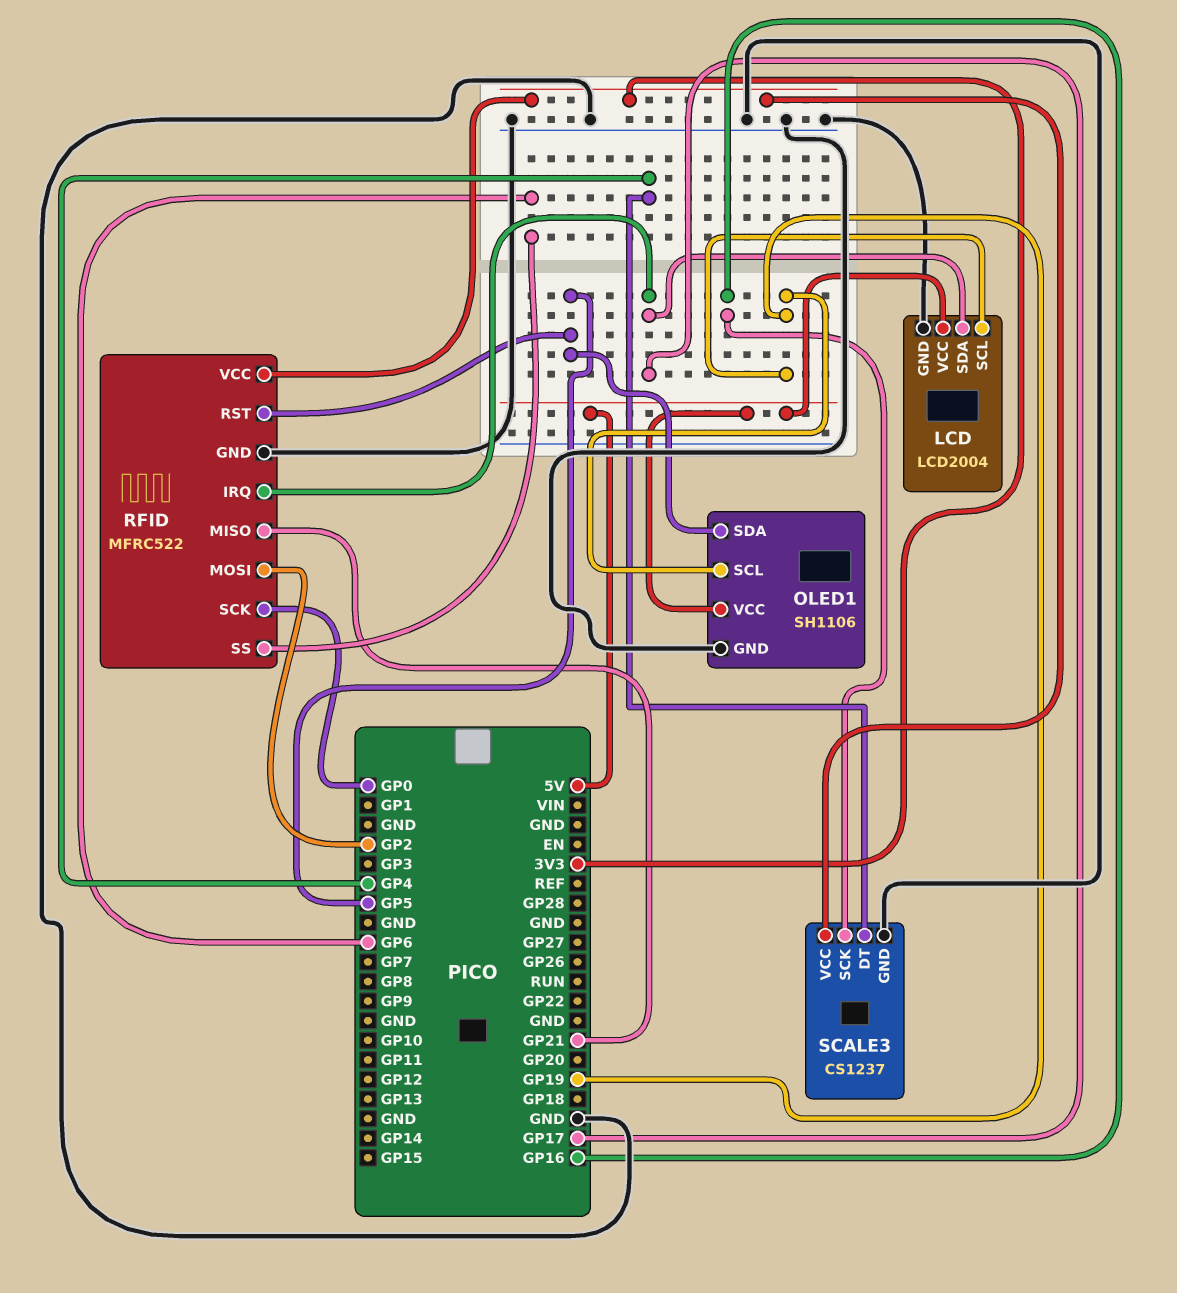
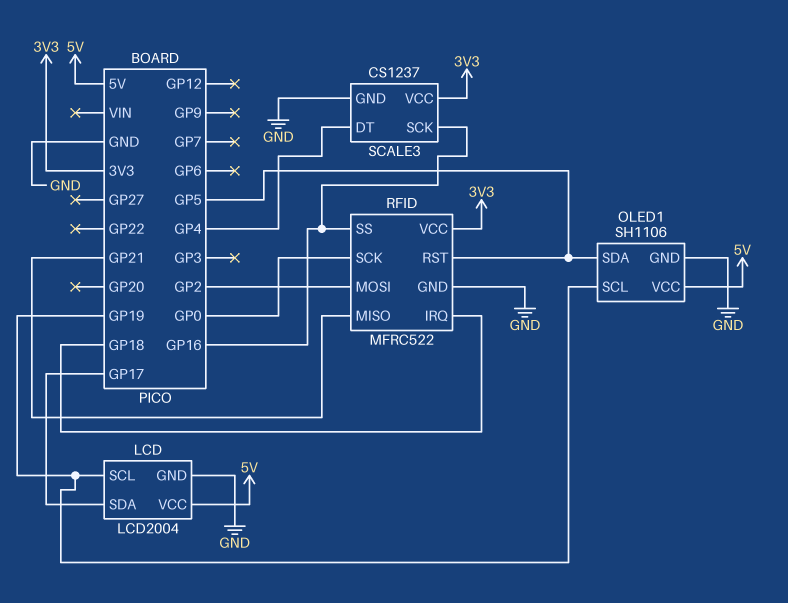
RFID pin IRQ: GP17 -> GP18
RFID pin SS: GP6 -> GP16

